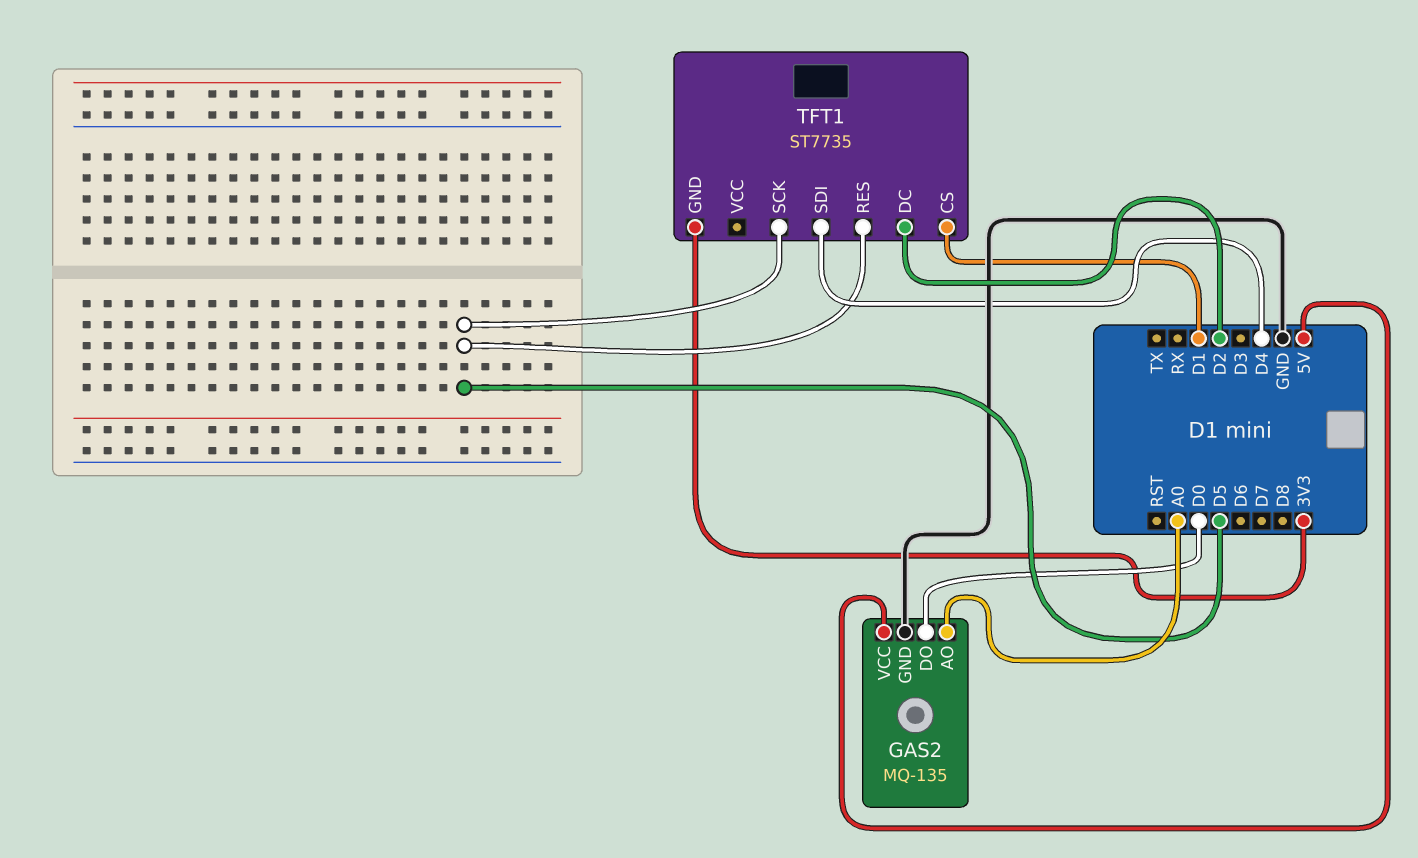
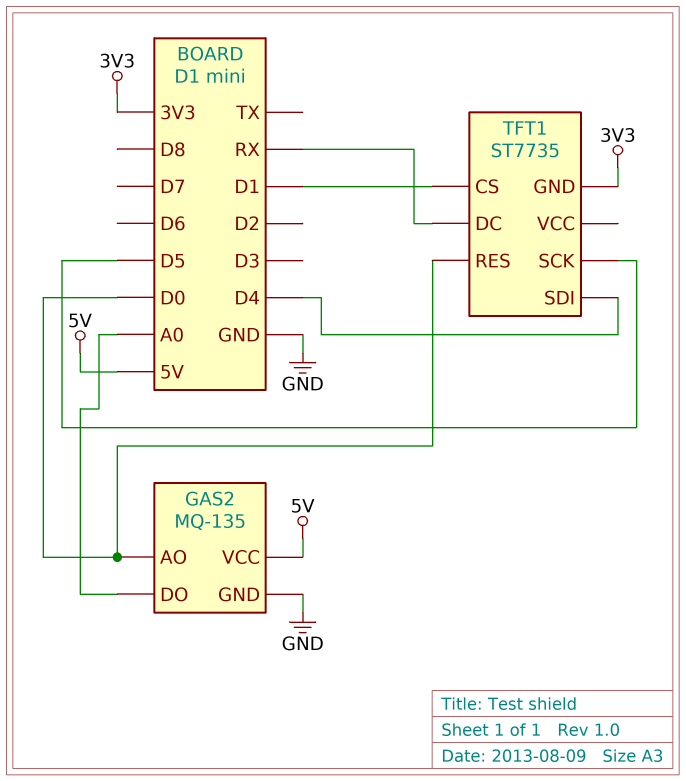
GAS2 pin AO: A0 -> D0
GAS2 pin DO: D0 -> A0
TFT1 pin DC: D2 -> RX
TFT1 pin RES: D5 -> D0

